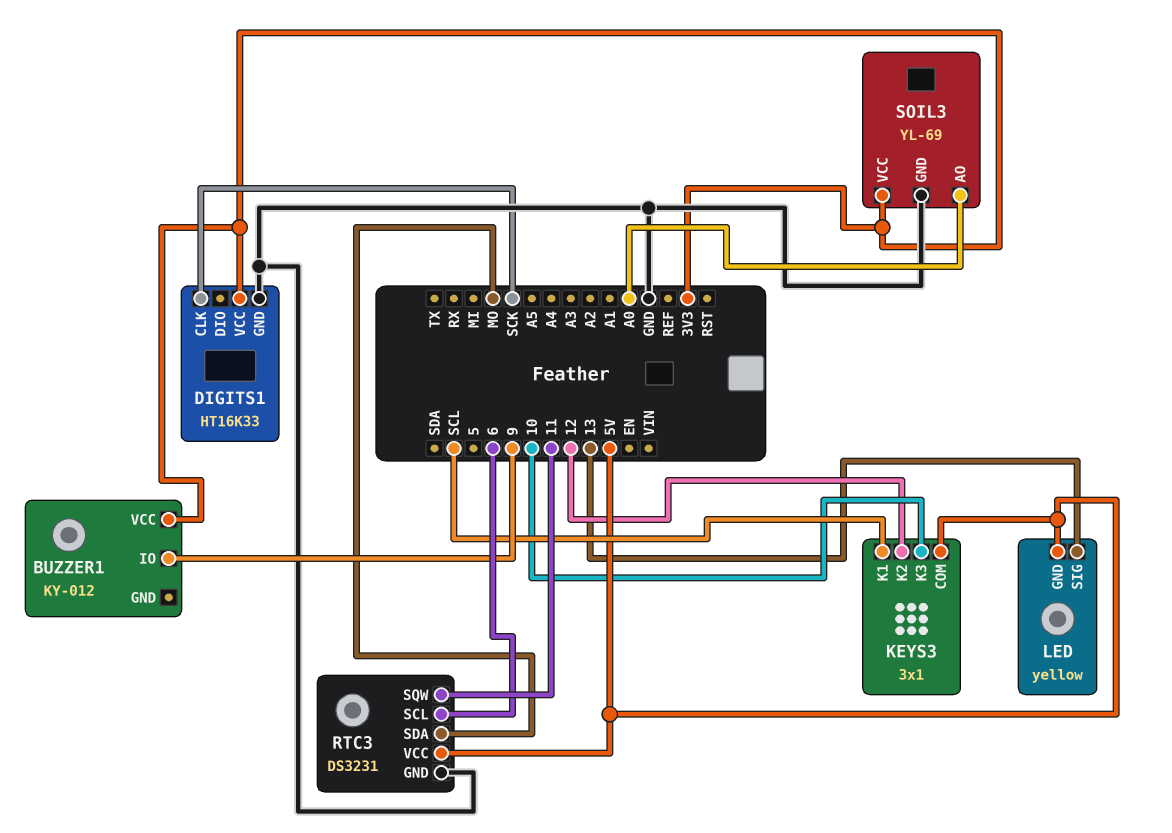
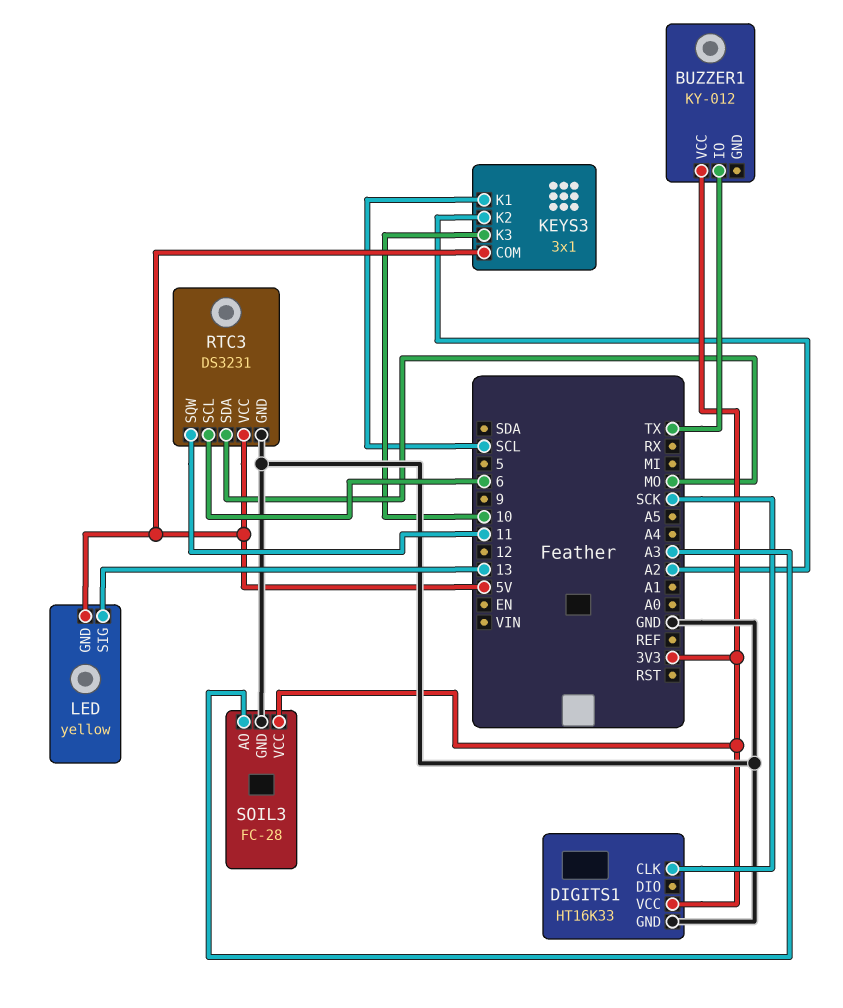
BUZZER1 pin IO: 9 -> TX
KEYS3 pin K2: 12 -> A2
SOIL3: YL-69 -> FC-28
SOIL3 pin AO: A0 -> A3

